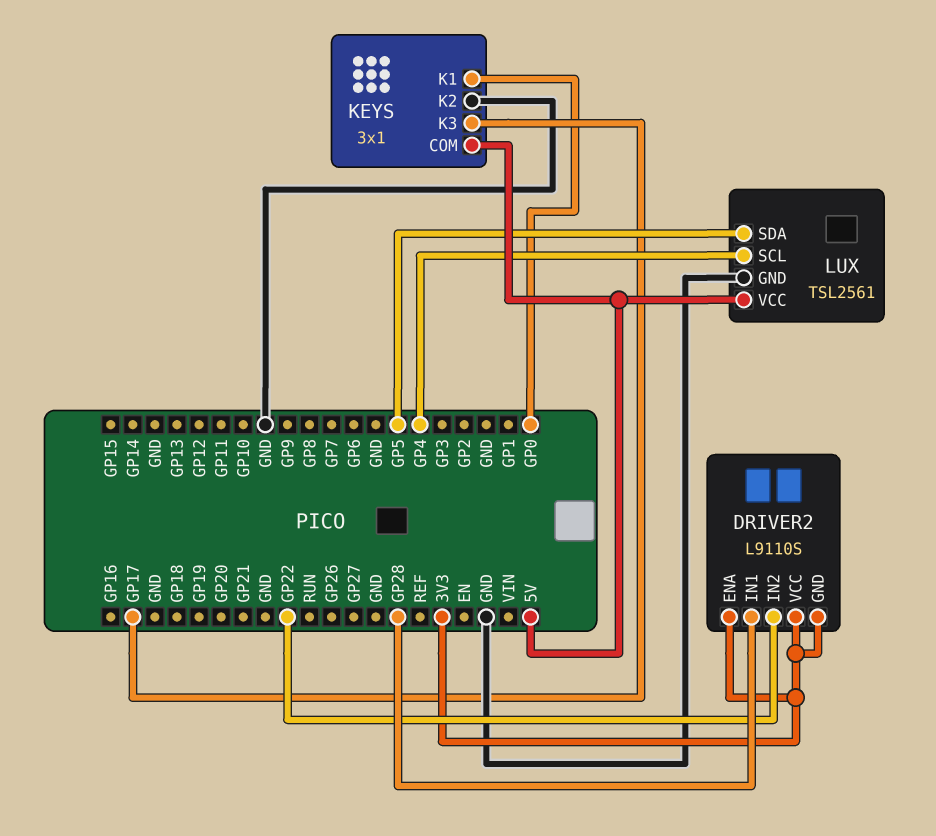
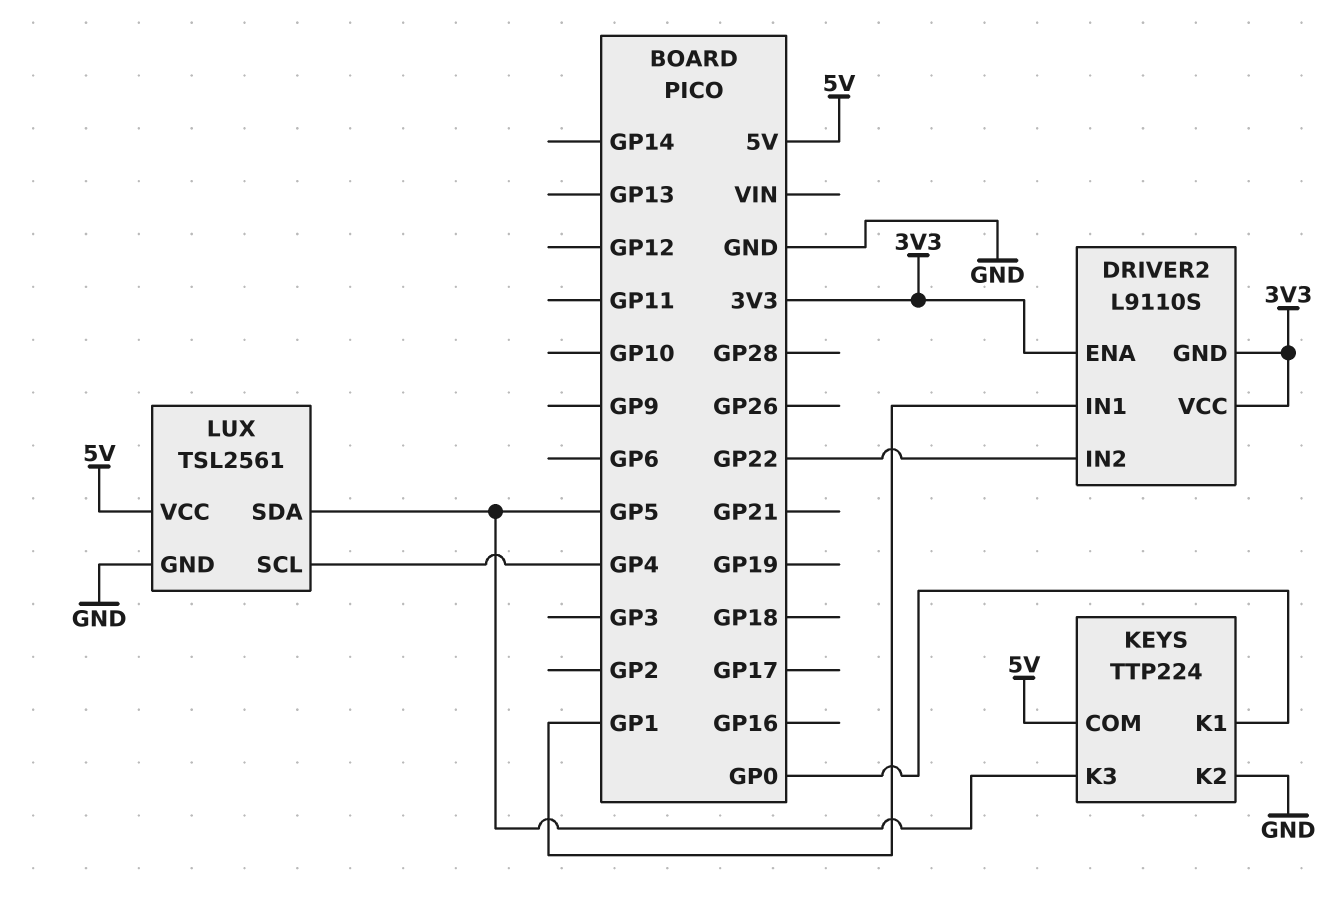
DRIVER2 pin IN1: GP28 -> GP1
KEYS: 3x1 -> TTP224
KEYS pin K3: GP17 -> GP5

